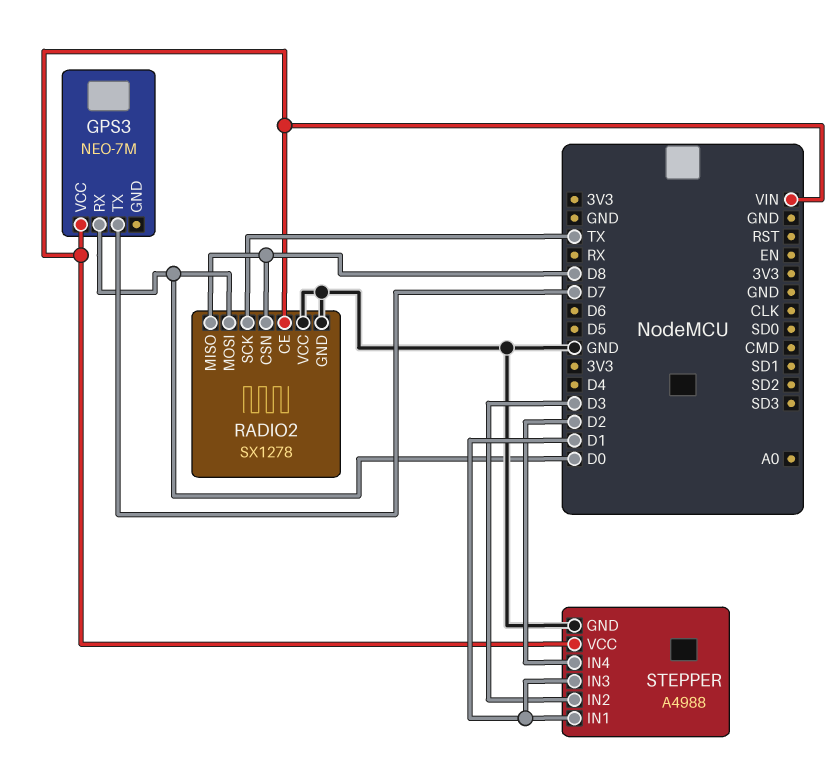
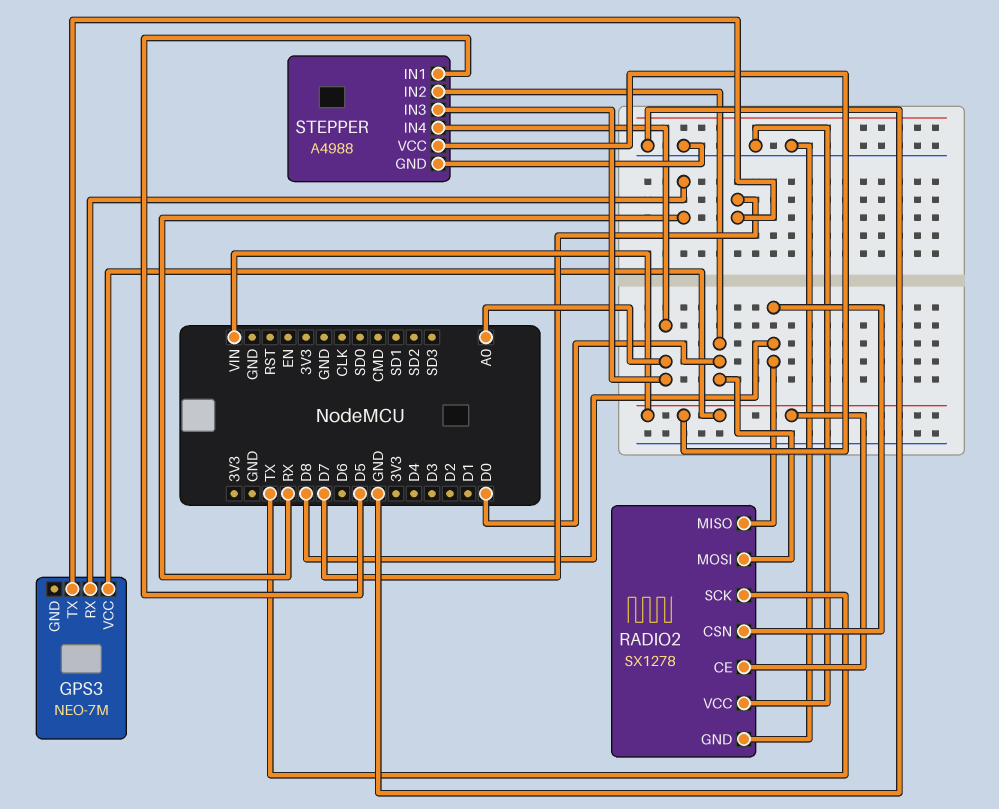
GPS3 pin RX: D0 -> RX
STEPPER pin IN1: D1 -> D5
STEPPER pin IN2: D3 -> D0
STEPPER pin IN3: D1 -> A0
STEPPER pin IN4: D2 -> A0

